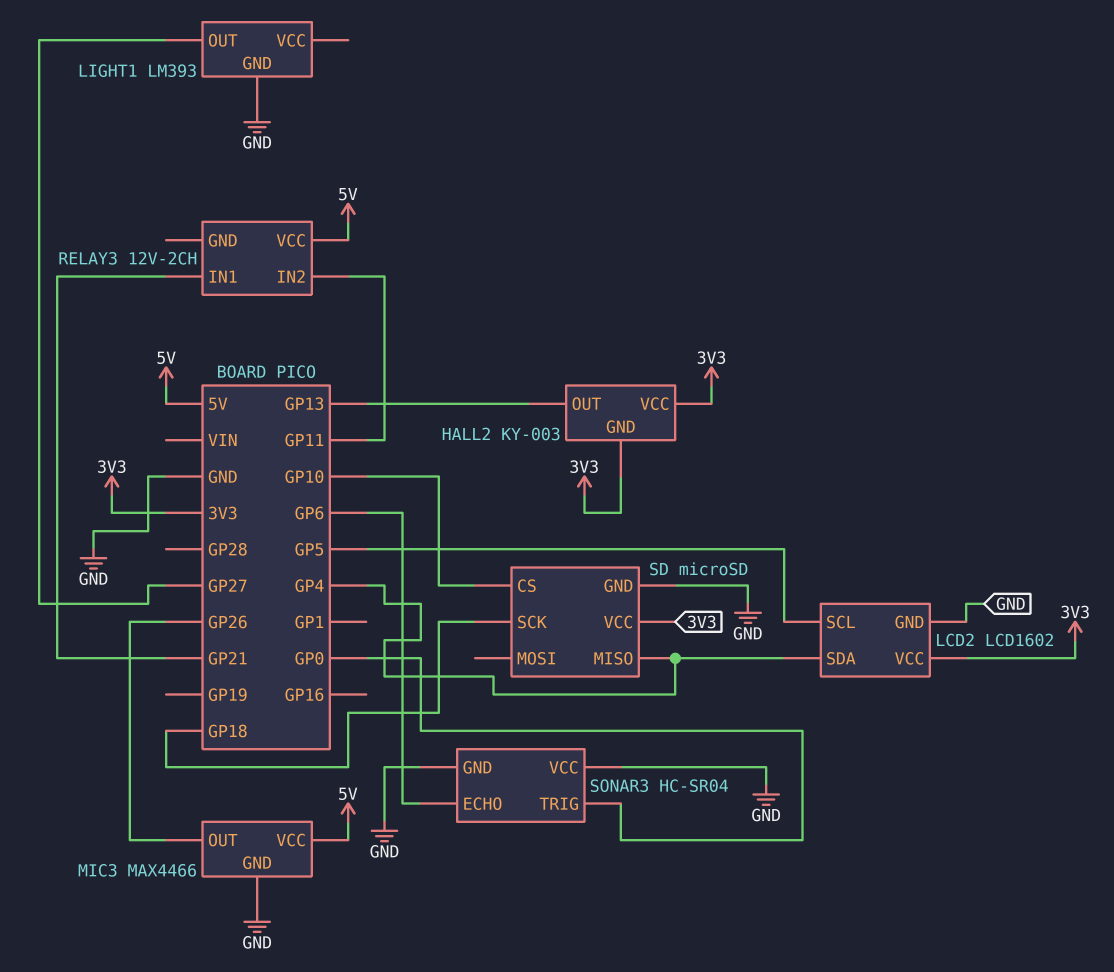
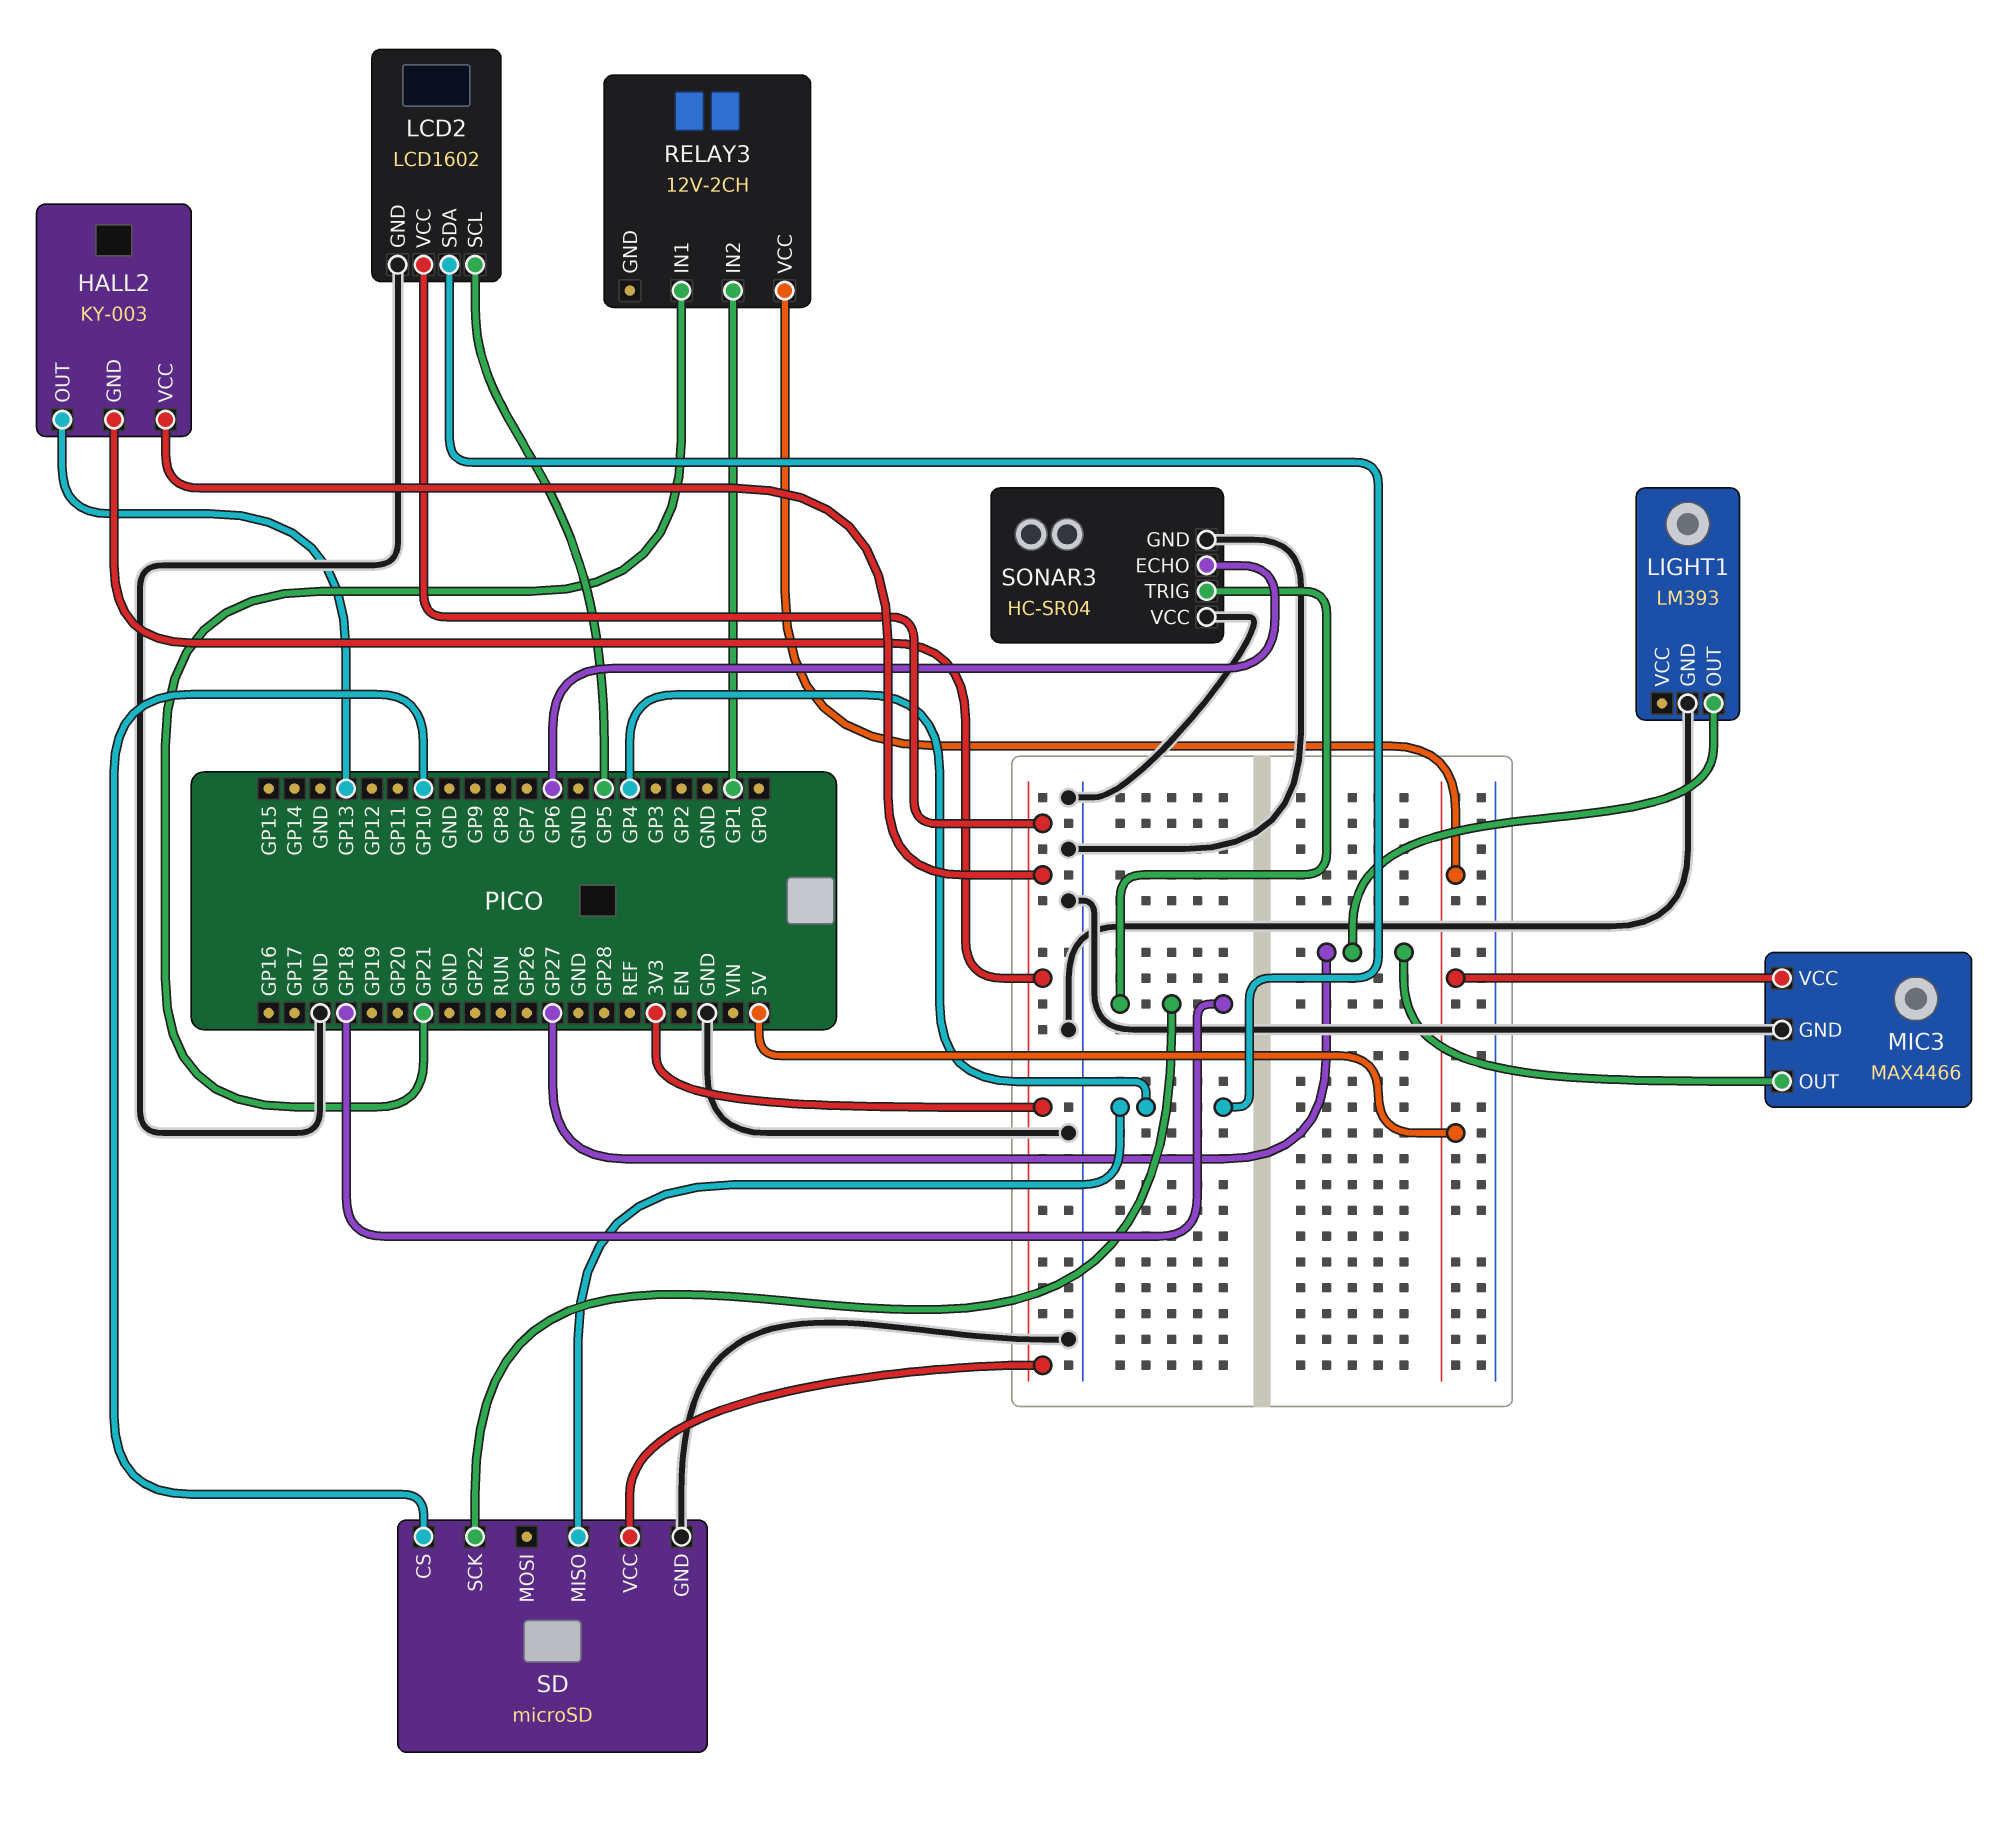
MIC3 pin OUT: GP26 -> GP27
RELAY3 pin IN2: GP11 -> GP1
SONAR3 pin TRIG: GP0 -> GP18

